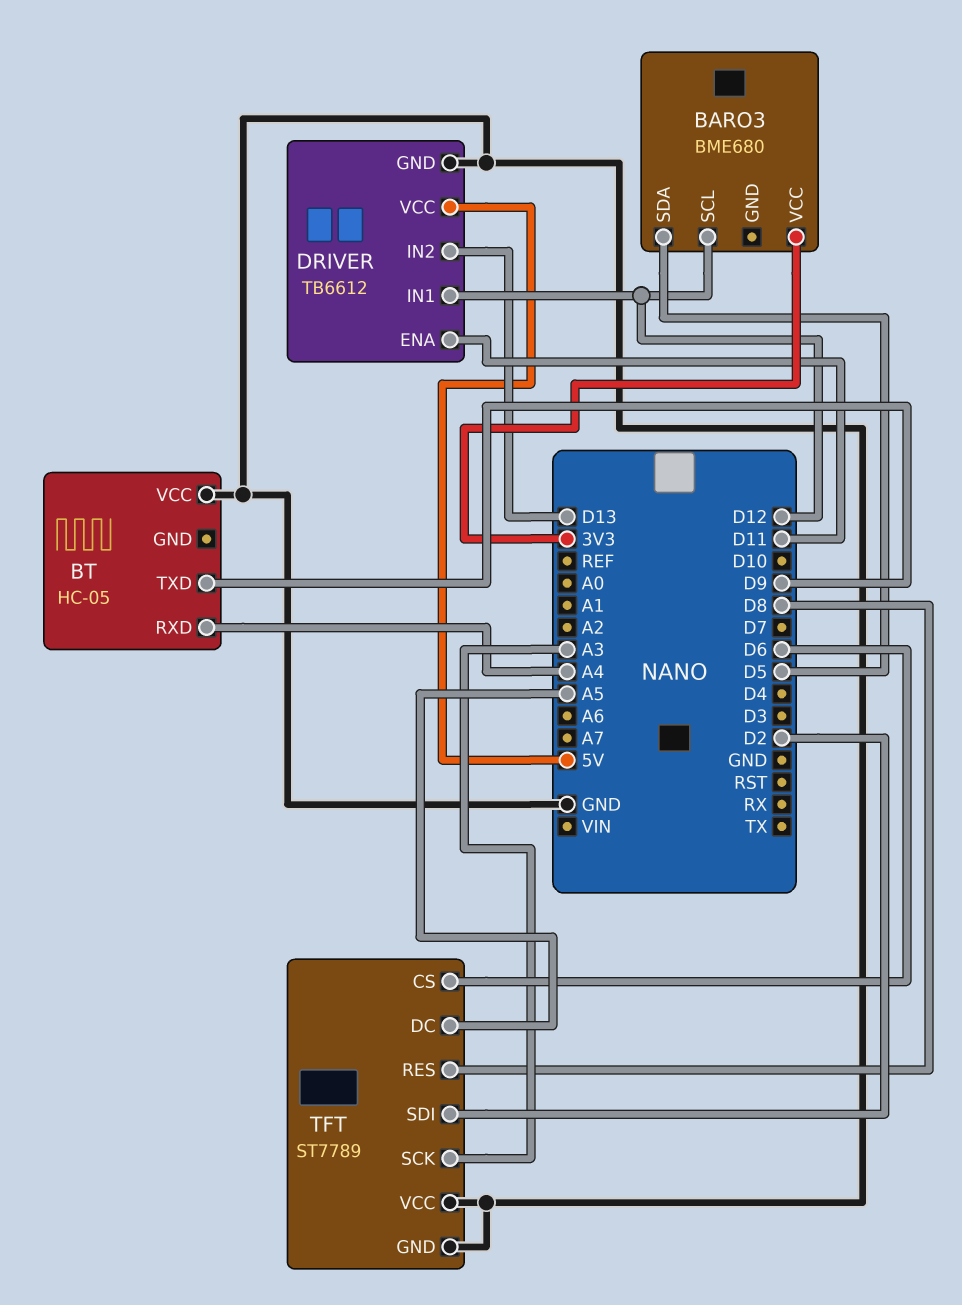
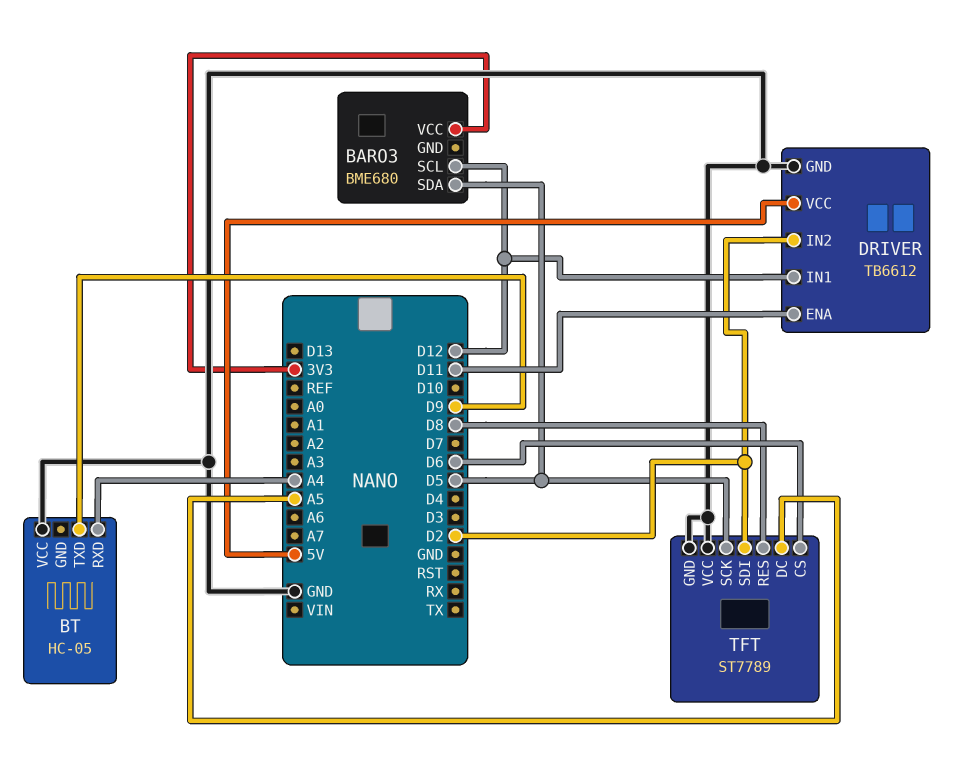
DRIVER pin IN2: D13 -> D2
TFT pin SCK: A3 -> D5

